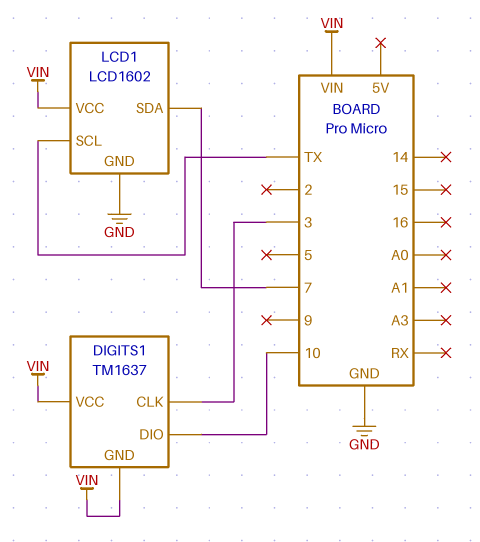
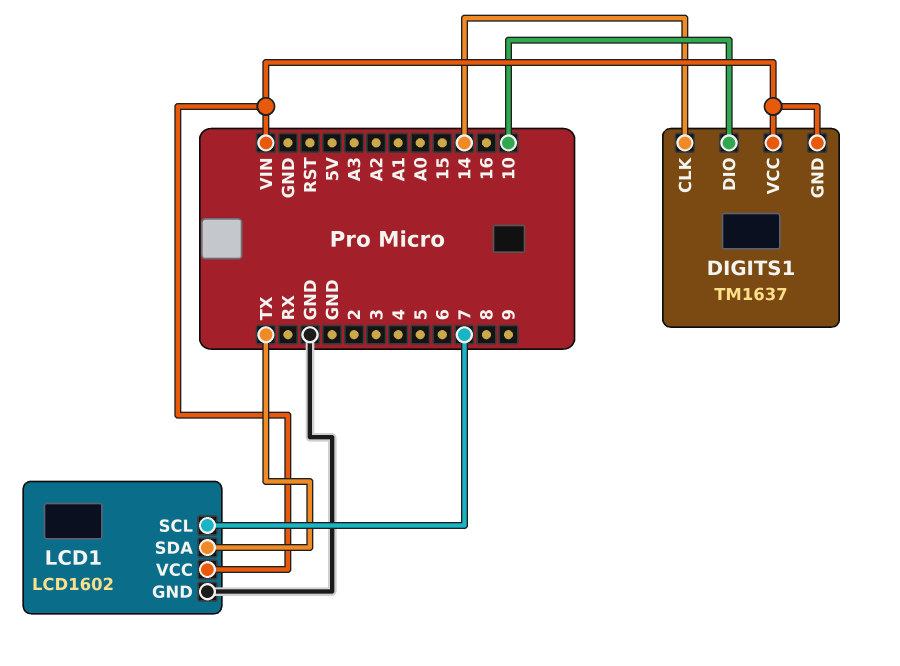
DIGITS1 pin CLK: 3 -> 14
LCD1 pin SCL: TX -> 7
LCD1 pin SDA: 7 -> TX

